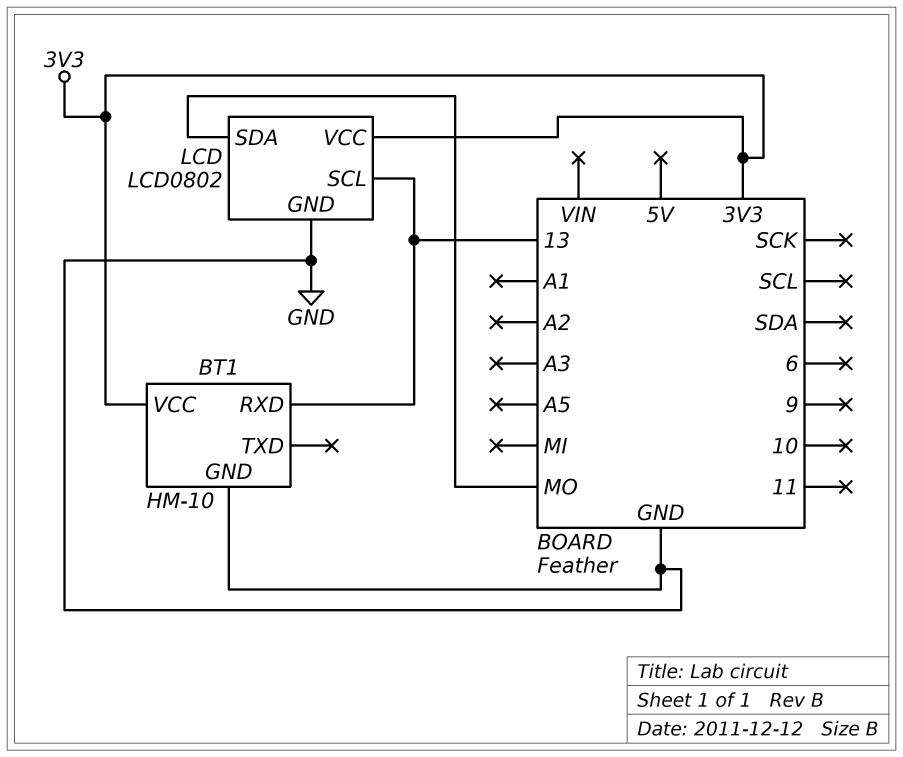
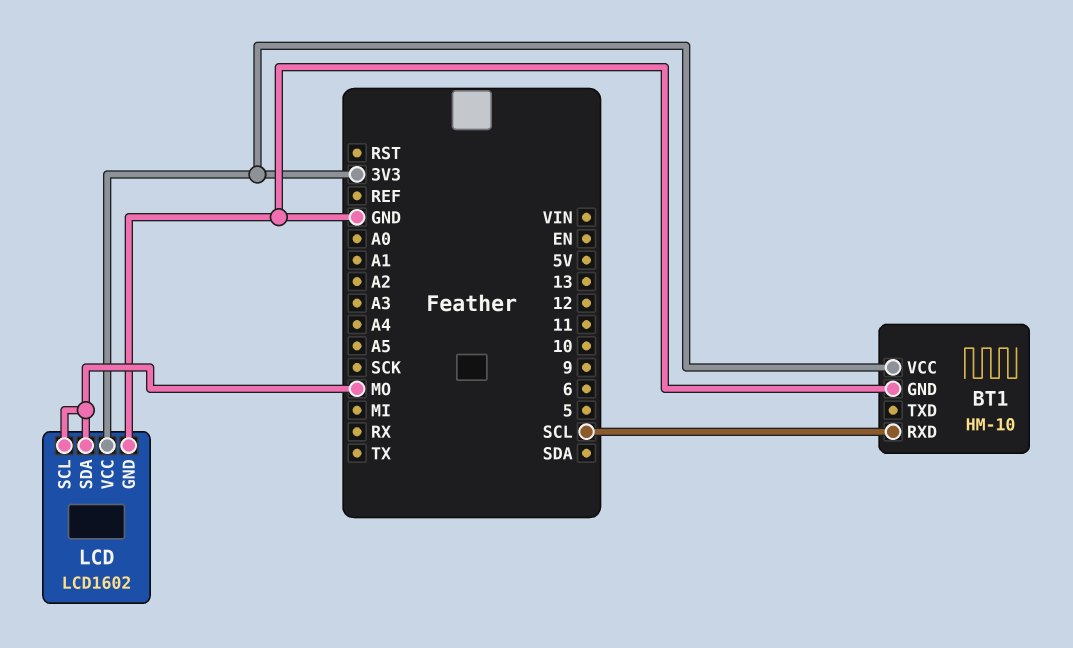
BT1 pin RXD: 13 -> SCL
LCD: LCD0802 -> LCD1602
LCD pin SCL: 13 -> MO

